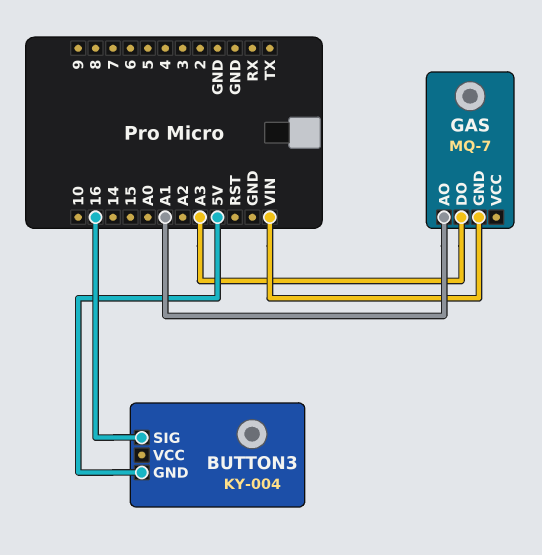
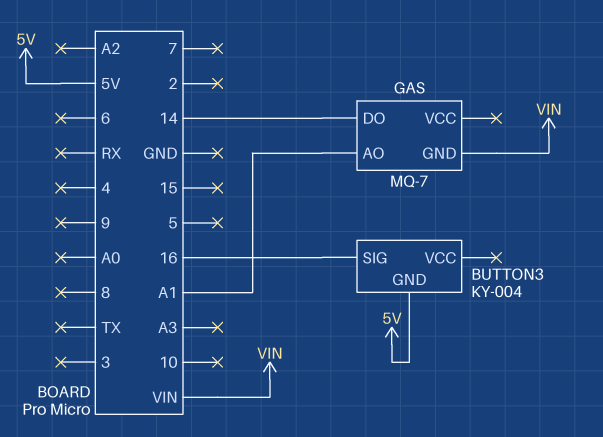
GAS pin DO: A3 -> 14

